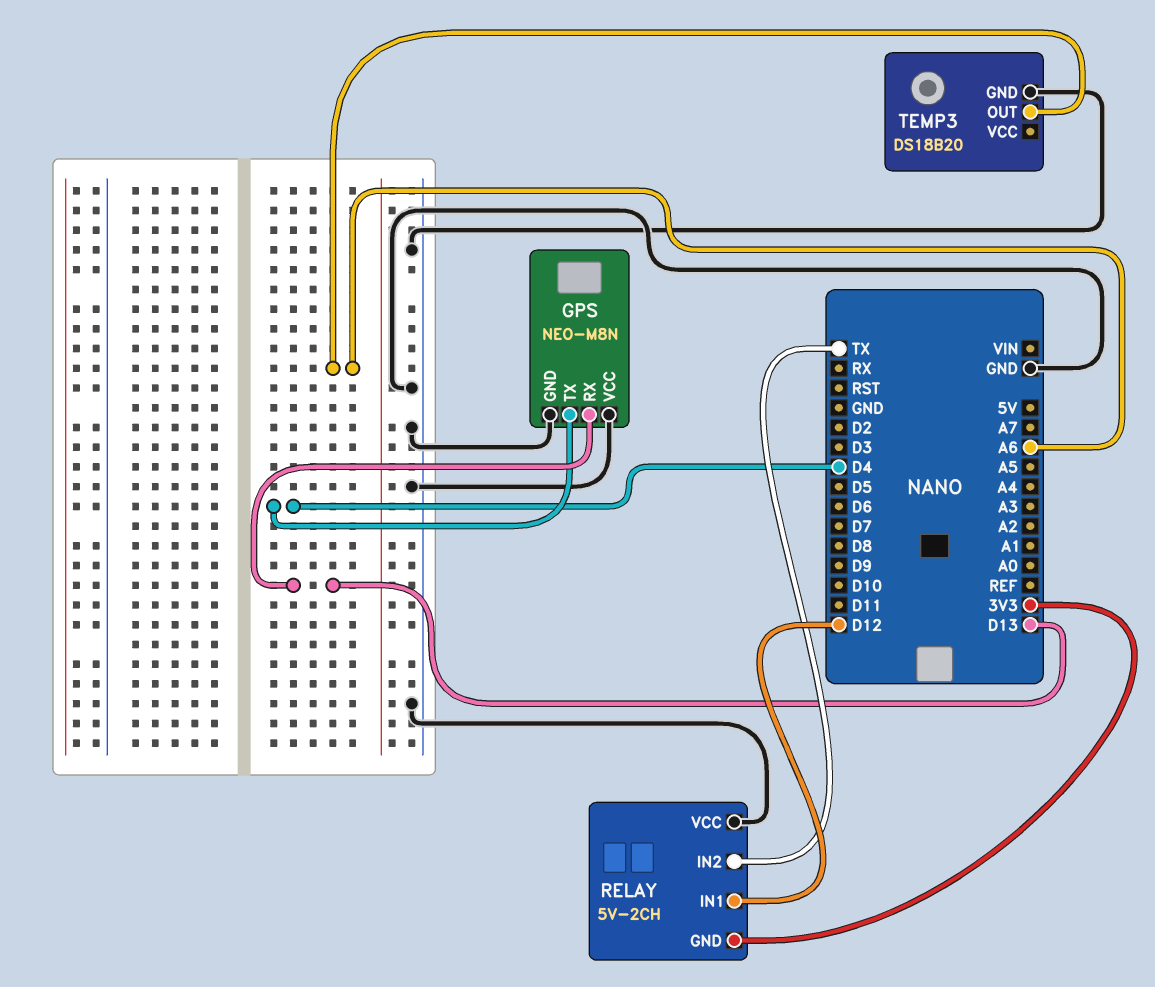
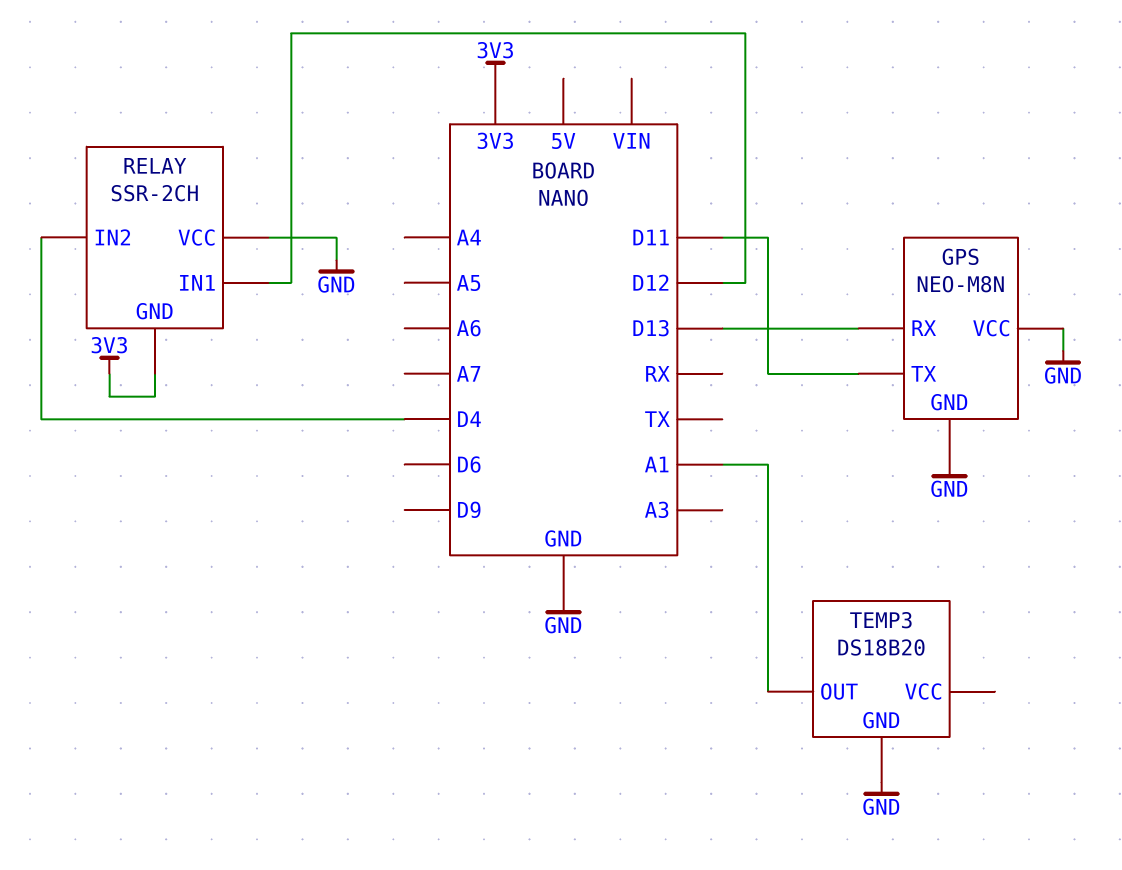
GPS pin TX: D4 -> D11
RELAY: 5V-2CH -> SSR-2CH
RELAY pin IN2: TX -> D4
TEMP3 pin OUT: A6 -> A1

